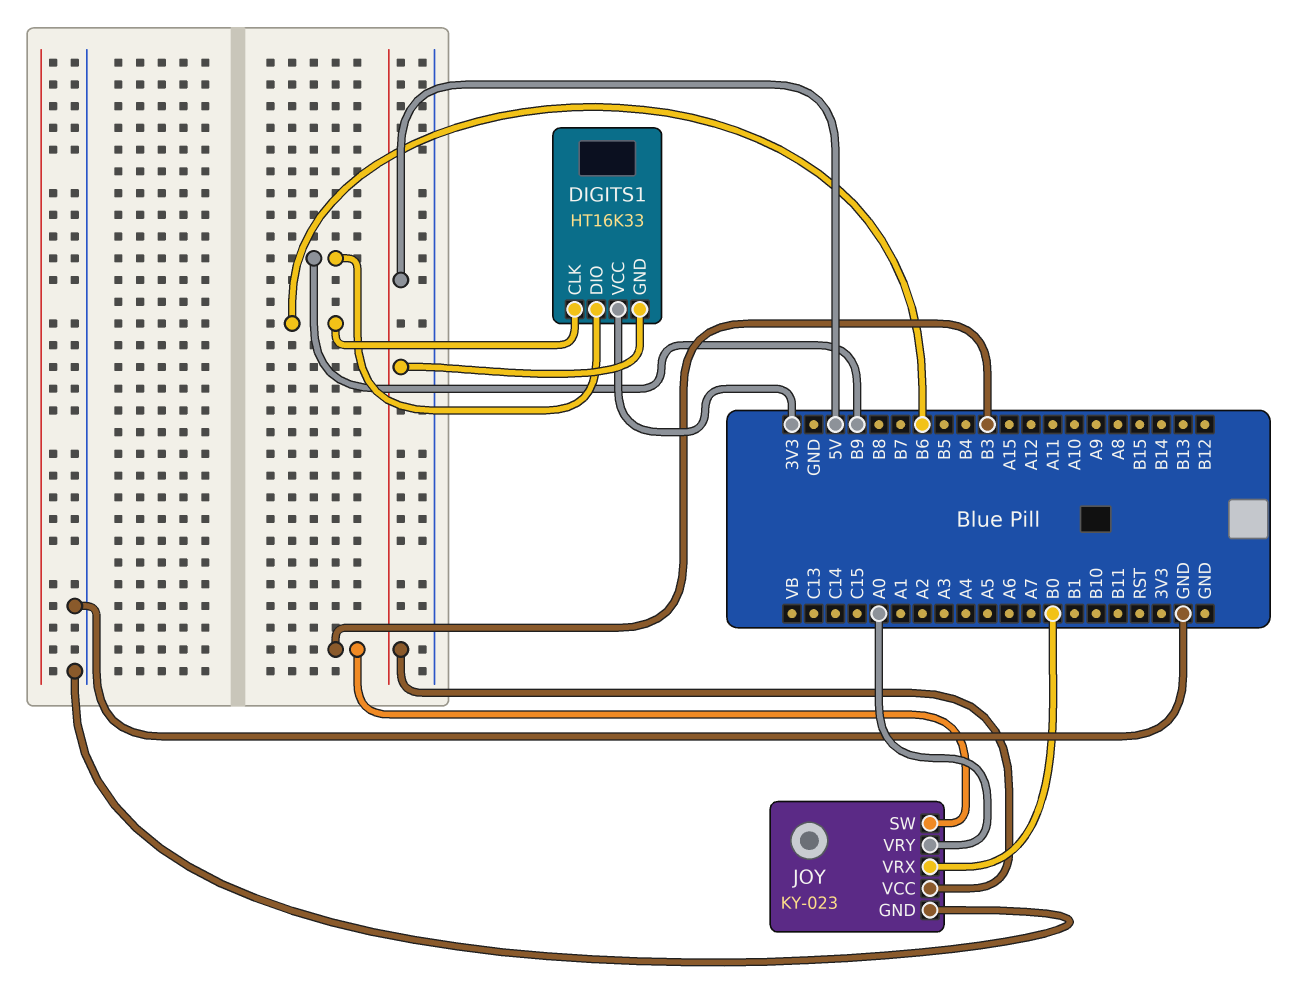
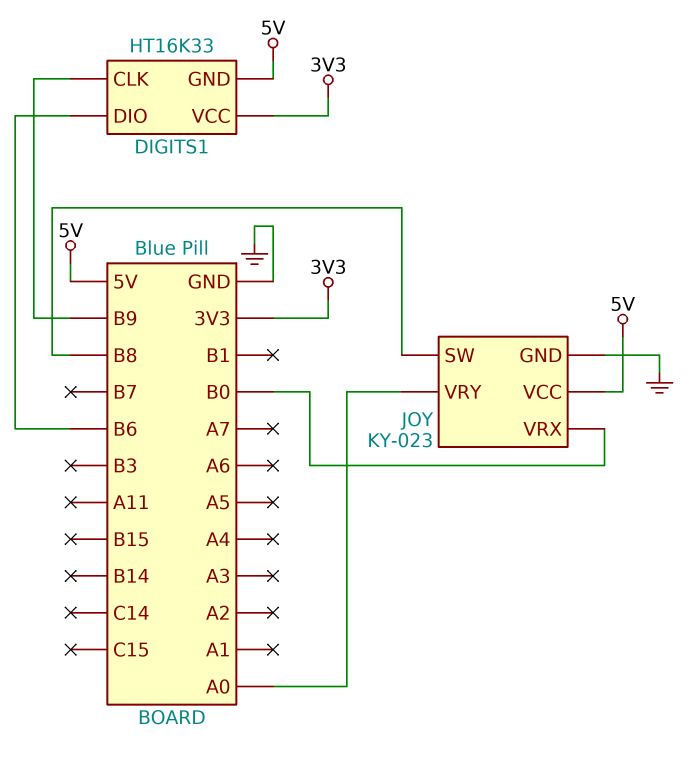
DIGITS1 pin CLK: B6 -> B9
DIGITS1 pin DIO: B9 -> B6
JOY pin SW: B3 -> B8

